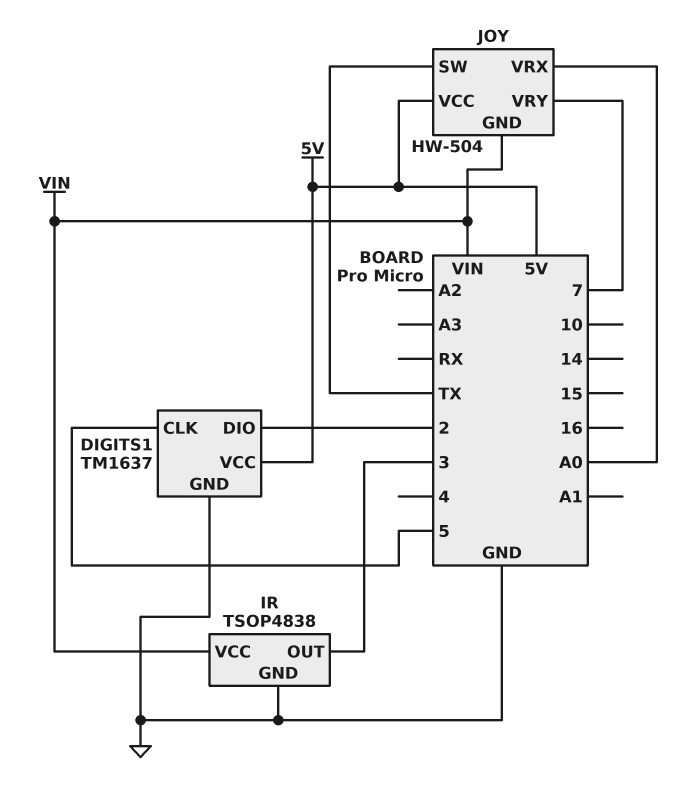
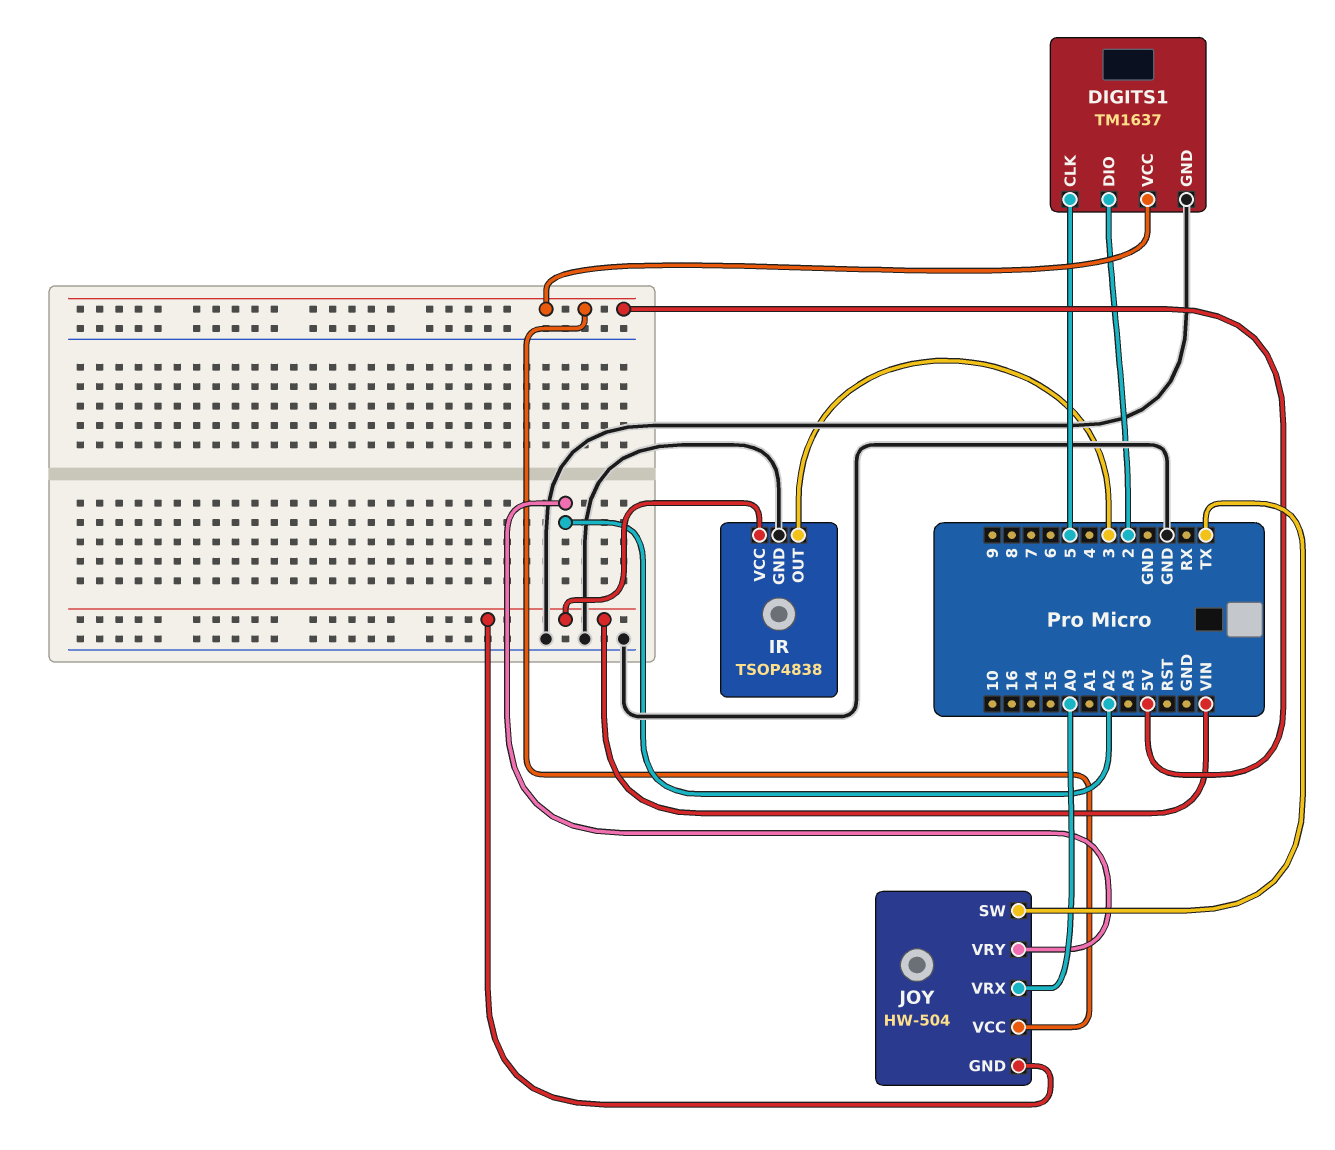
JOY pin VRY: 7 -> A2

